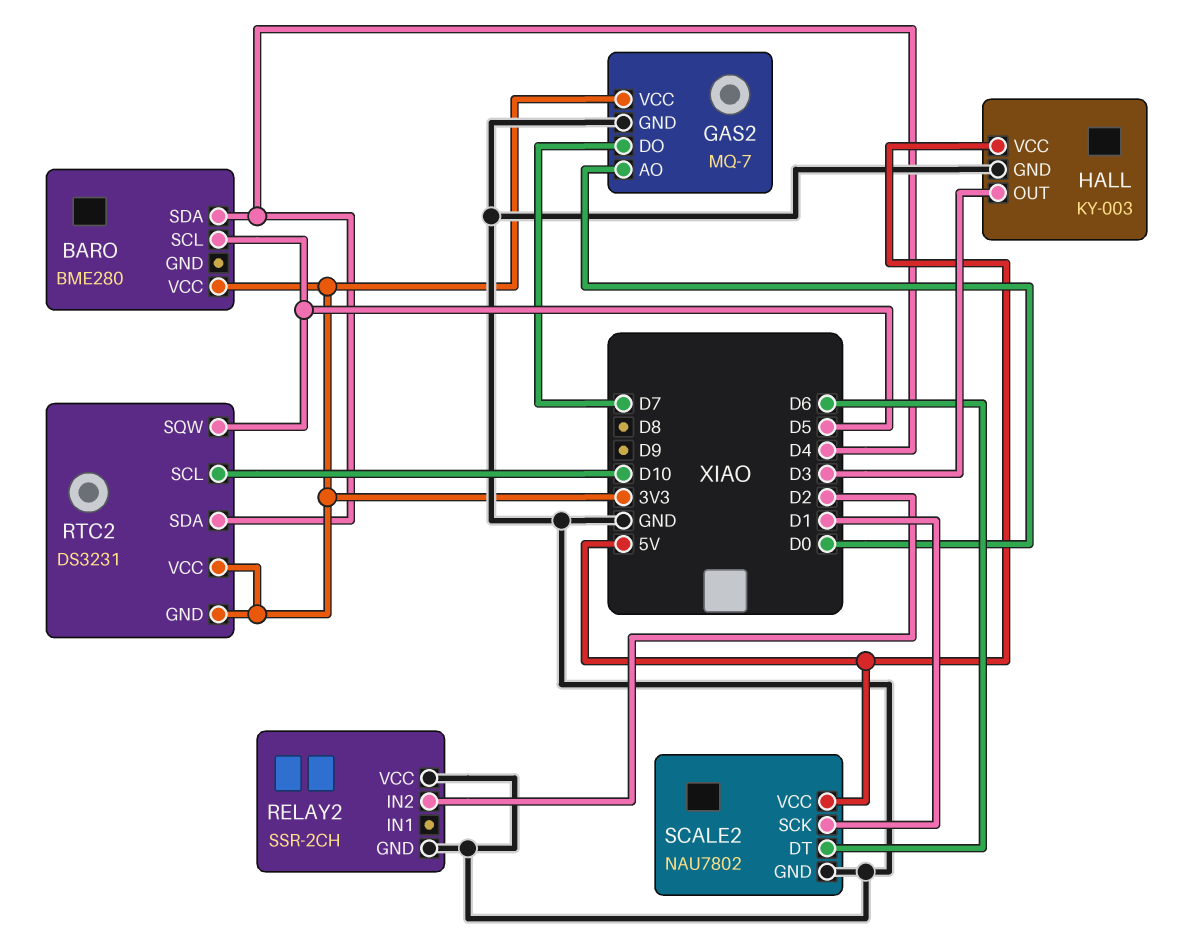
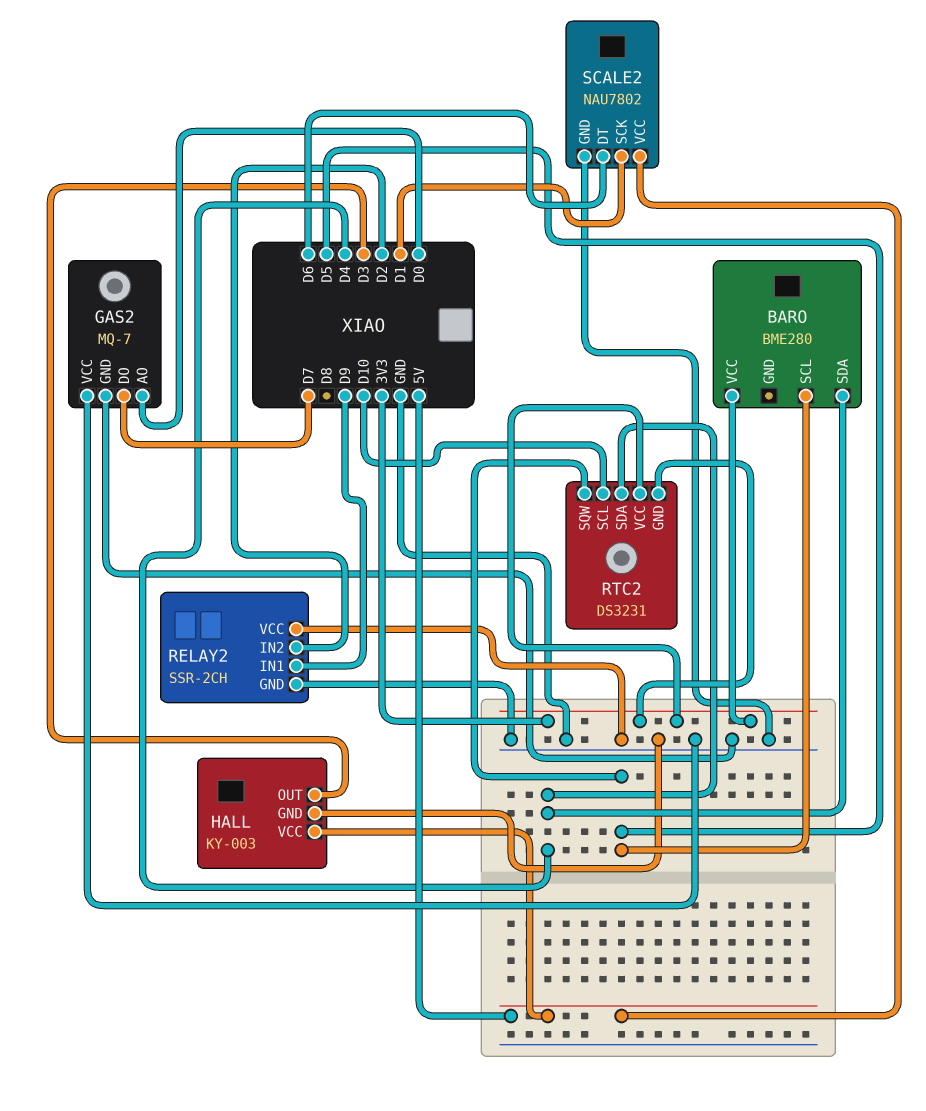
GAS2 pin VCC: 3V3 -> GND
RELAY2 pin IN1: none -> D9

